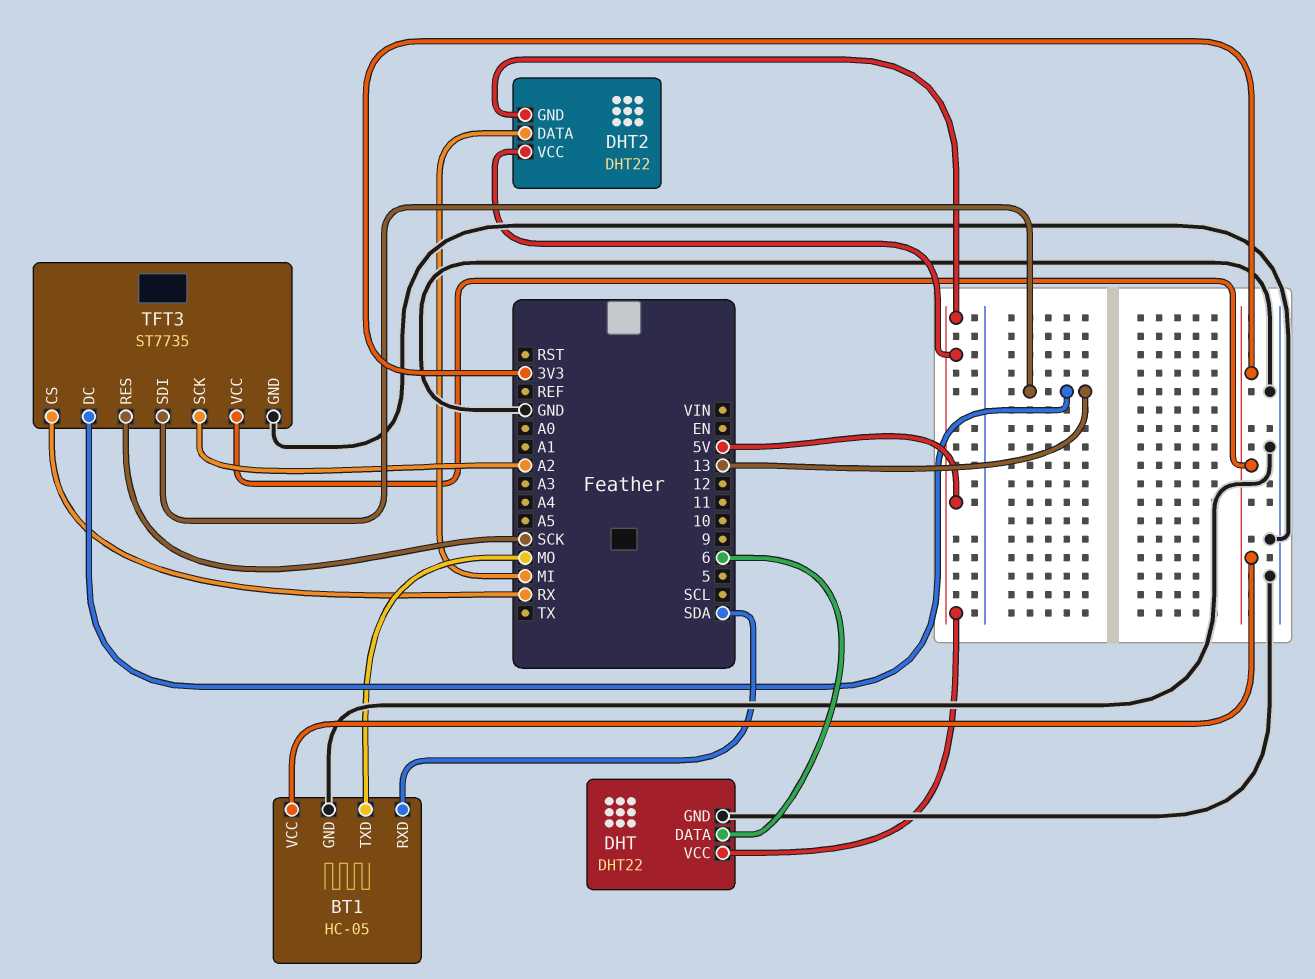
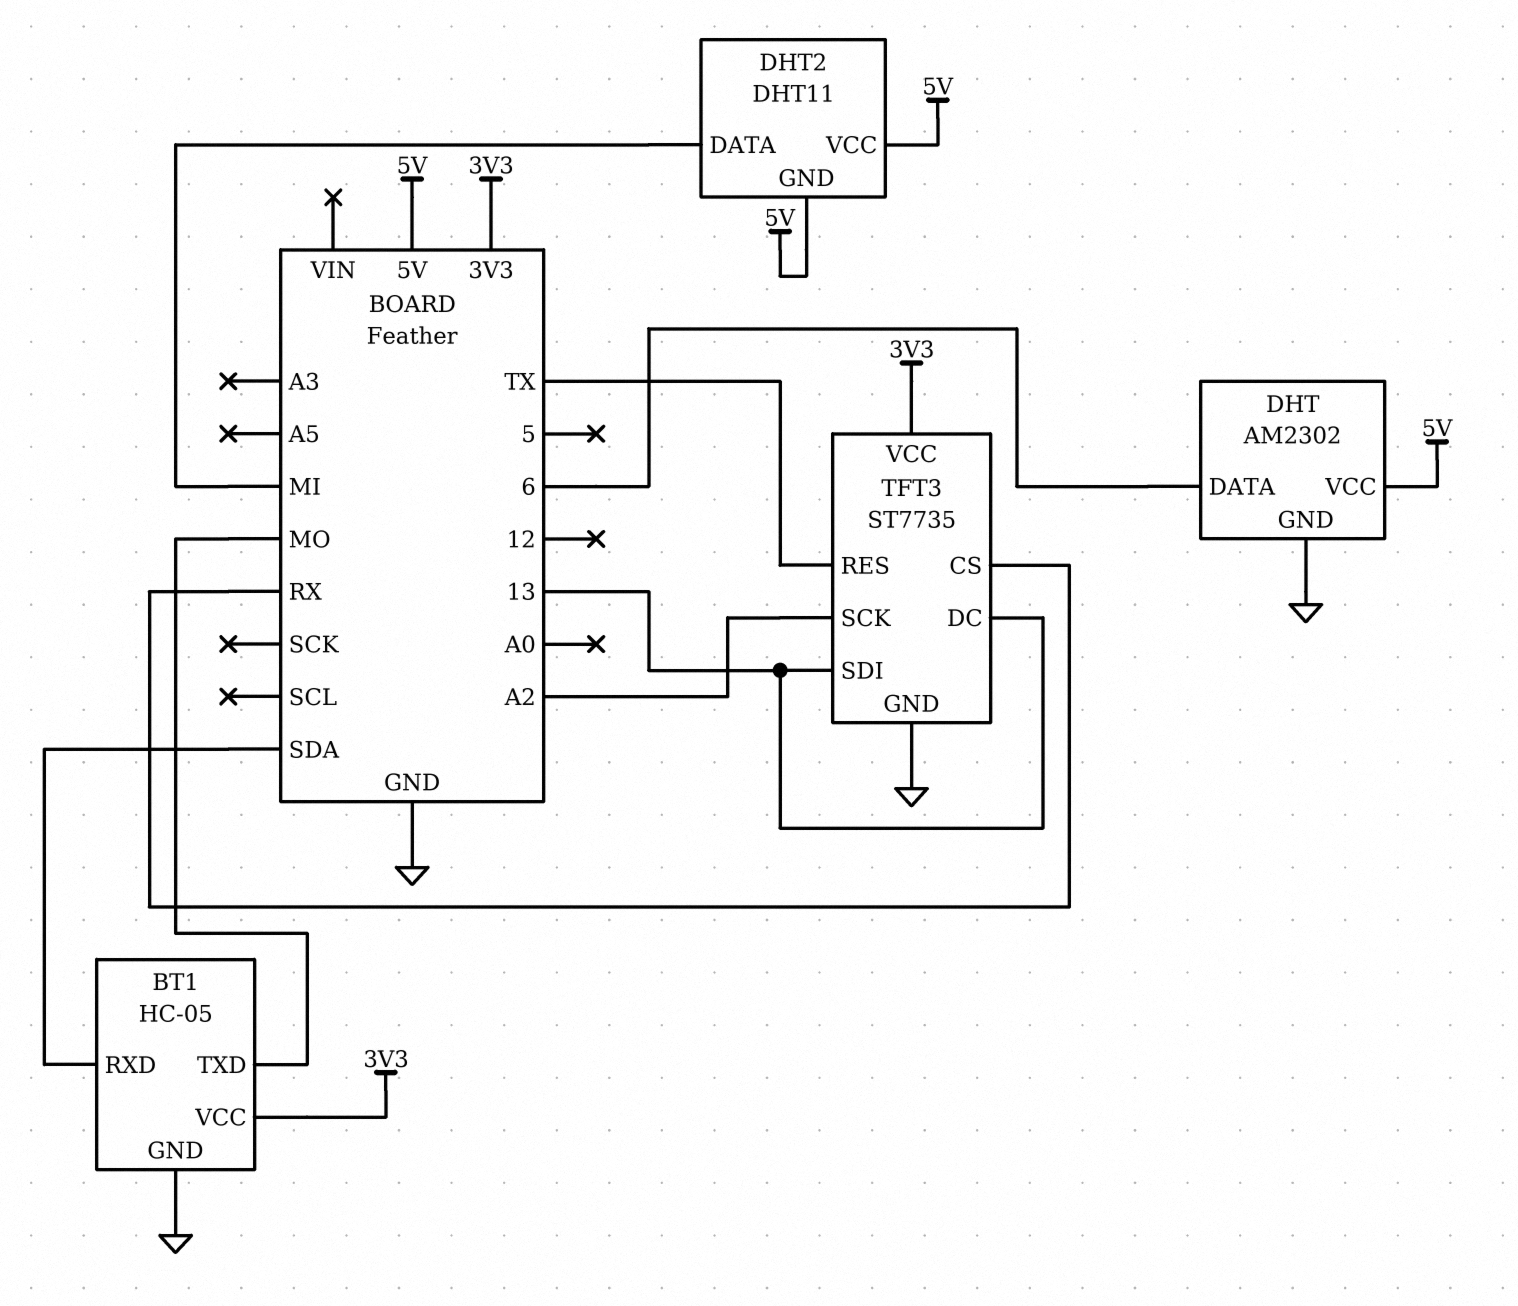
DHT: DHT22 -> AM2302
DHT2: DHT22 -> DHT11
TFT3 pin RES: SCK -> TX

